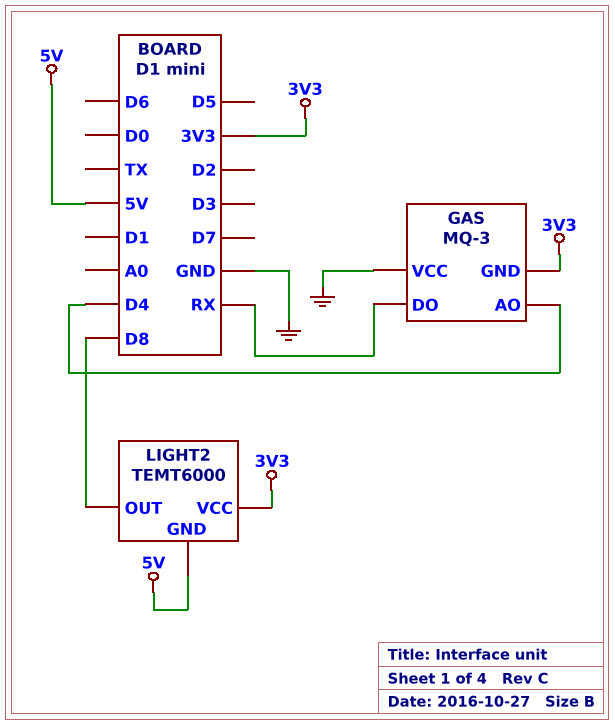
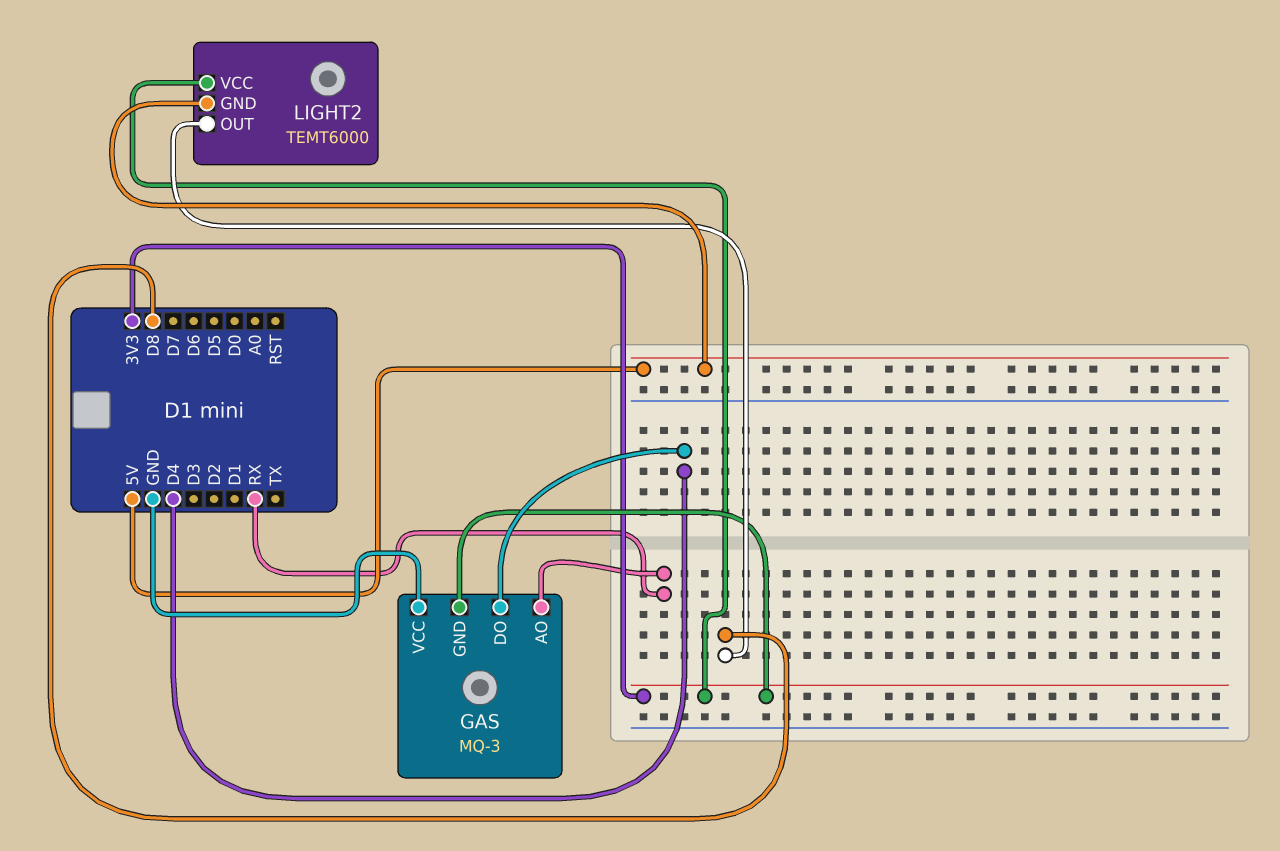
GAS pin AO: D4 -> RX
GAS pin DO: RX -> D4

